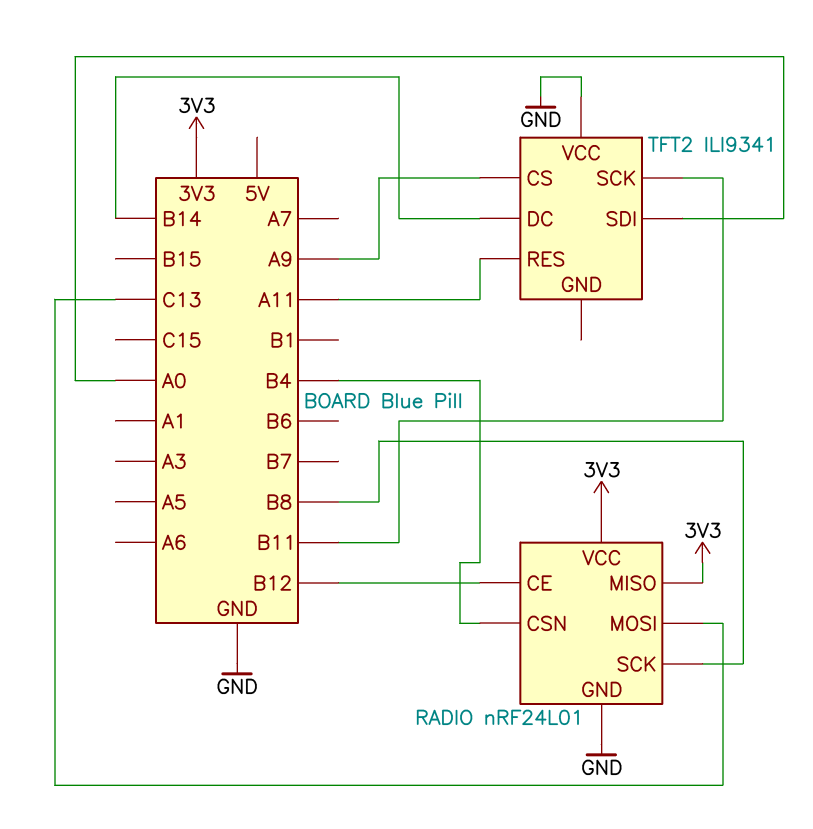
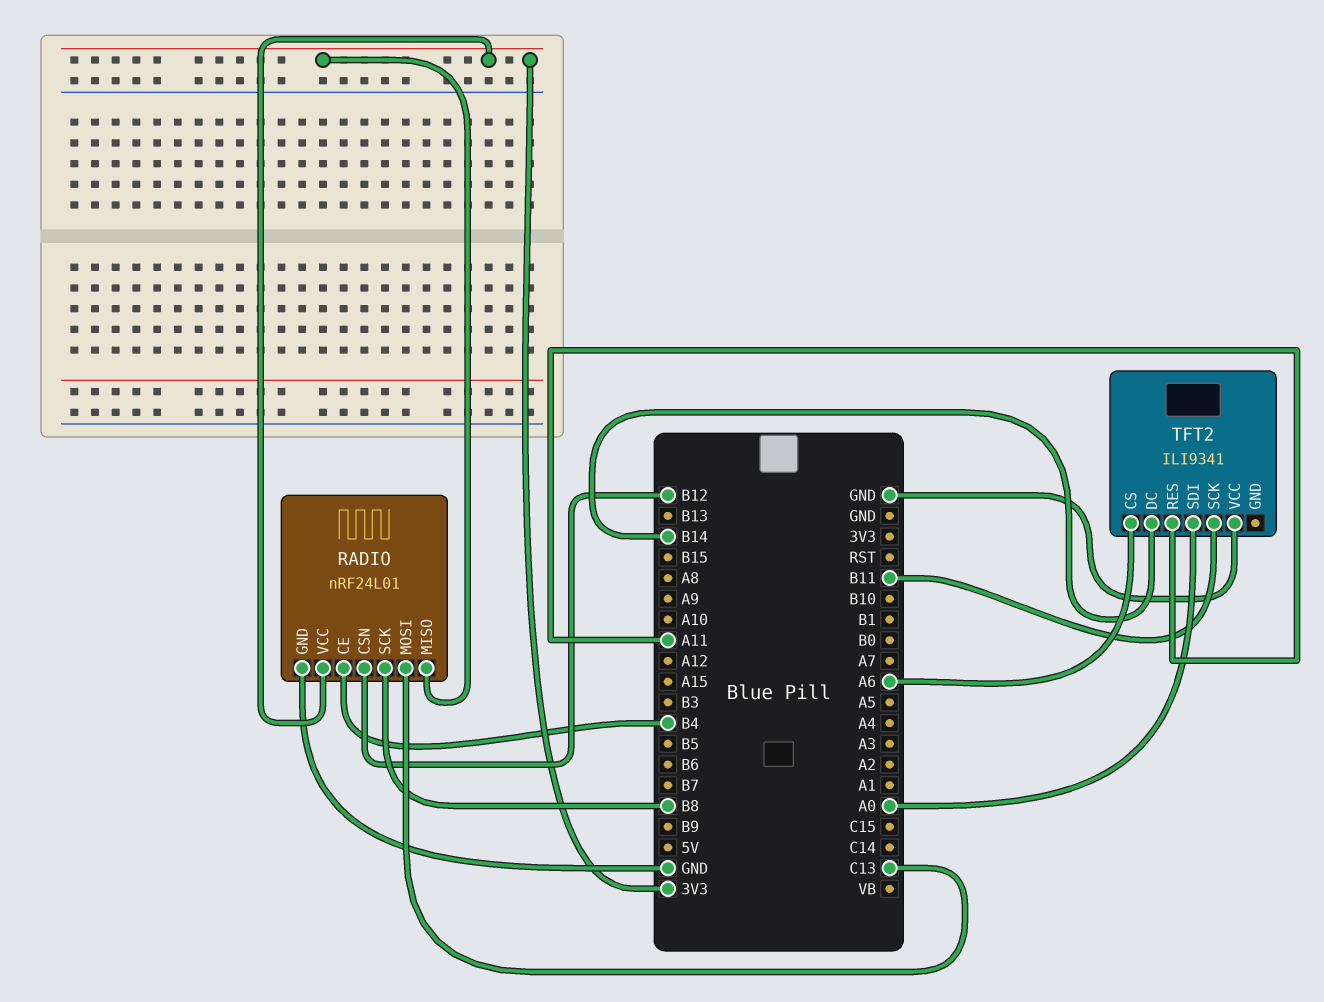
RADIO pin CE: B12 -> B4
RADIO pin CSN: B4 -> B12
TFT2 pin CS: A9 -> A6

